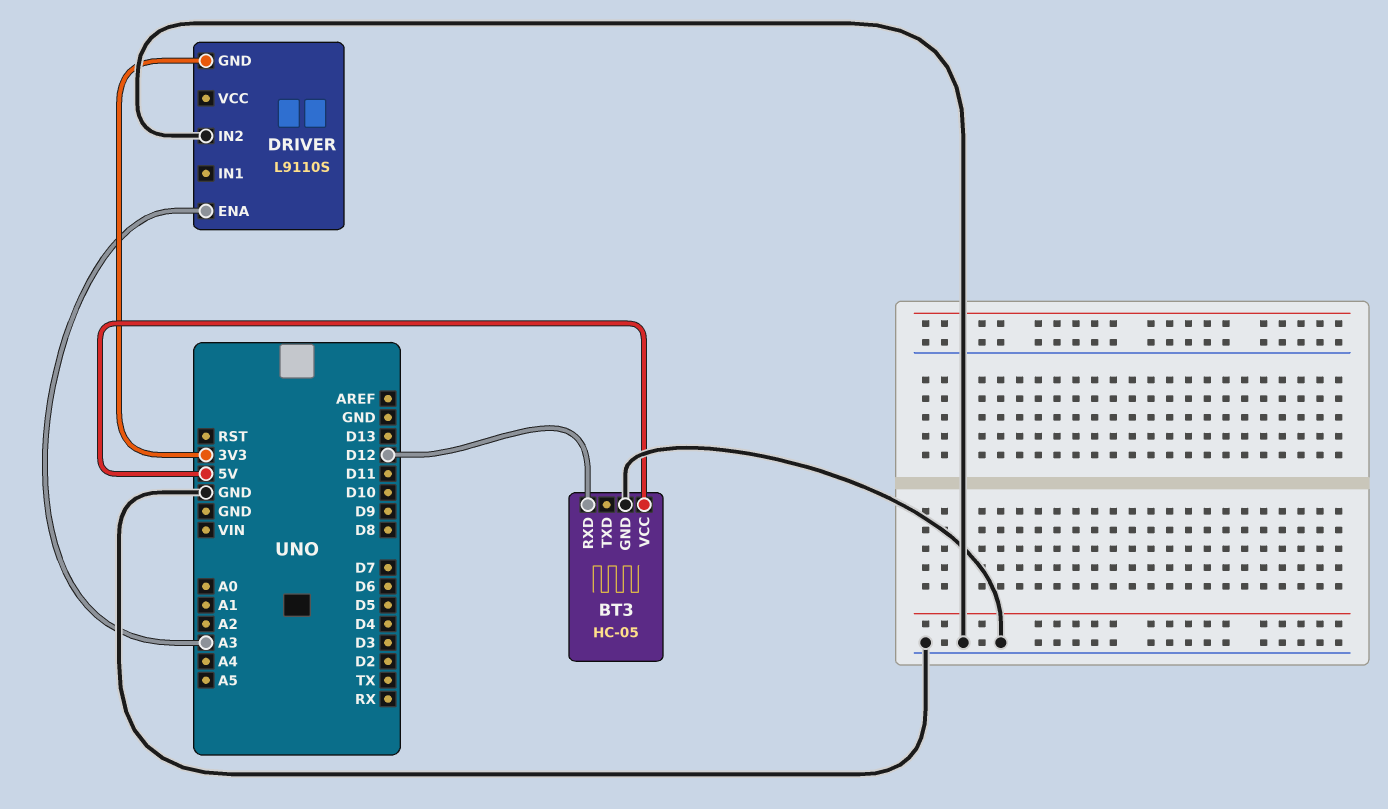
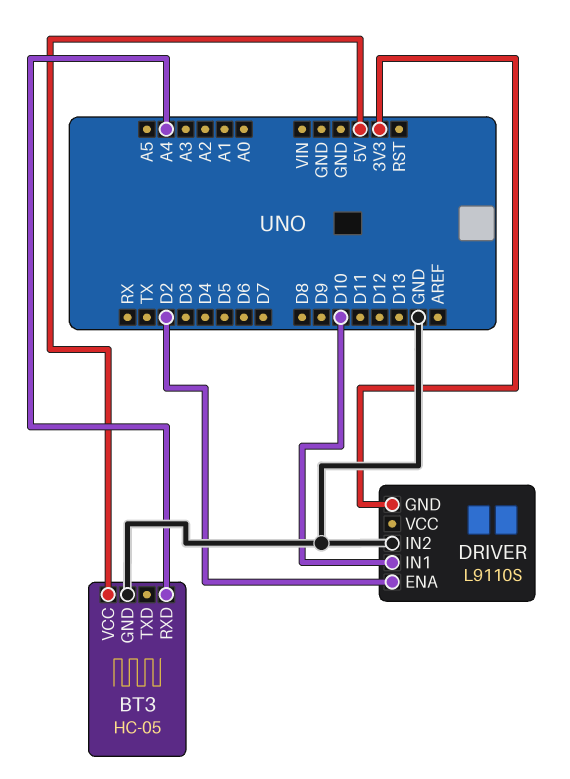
BT3 pin RXD: D12 -> A4
DRIVER pin ENA: A3 -> D2
DRIVER pin IN1: none -> D10

